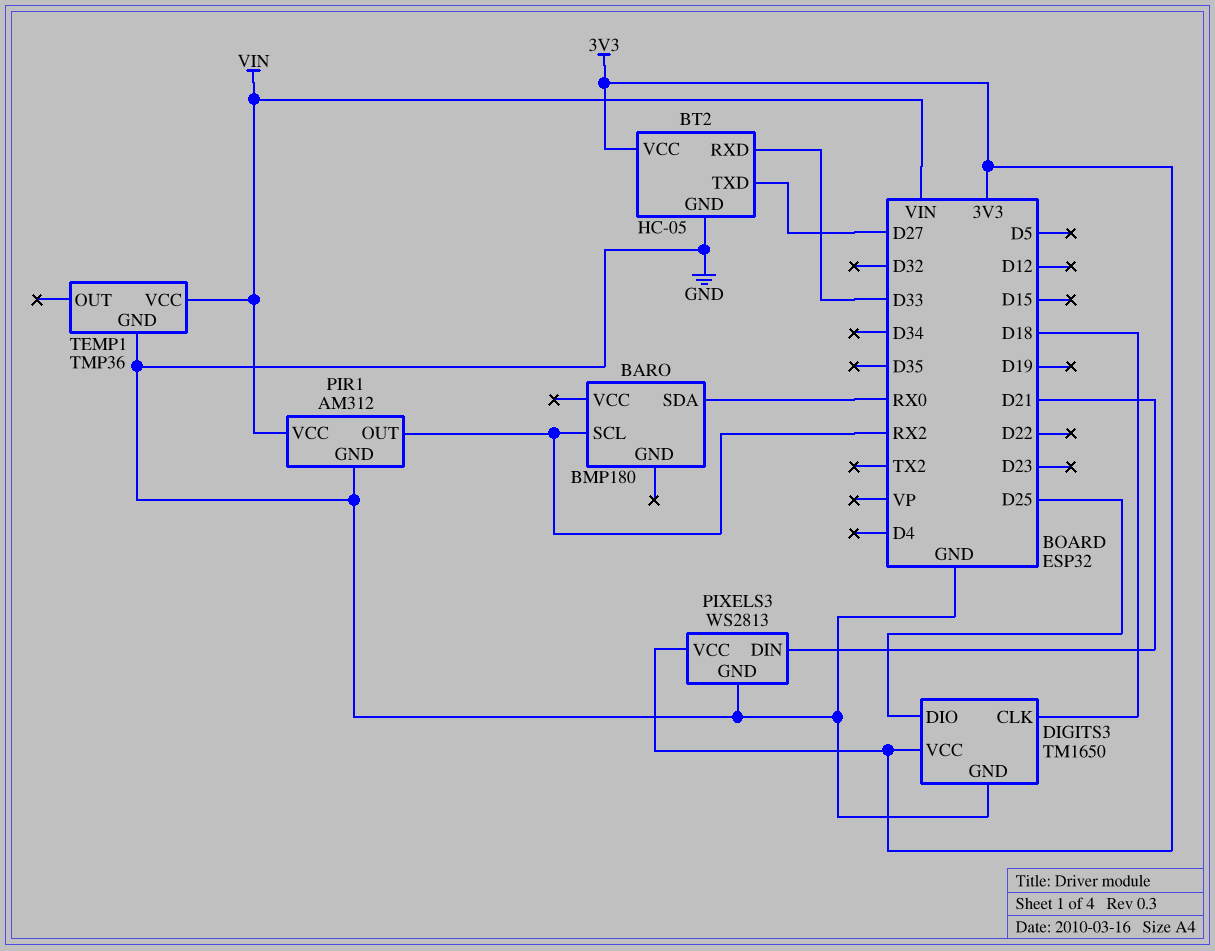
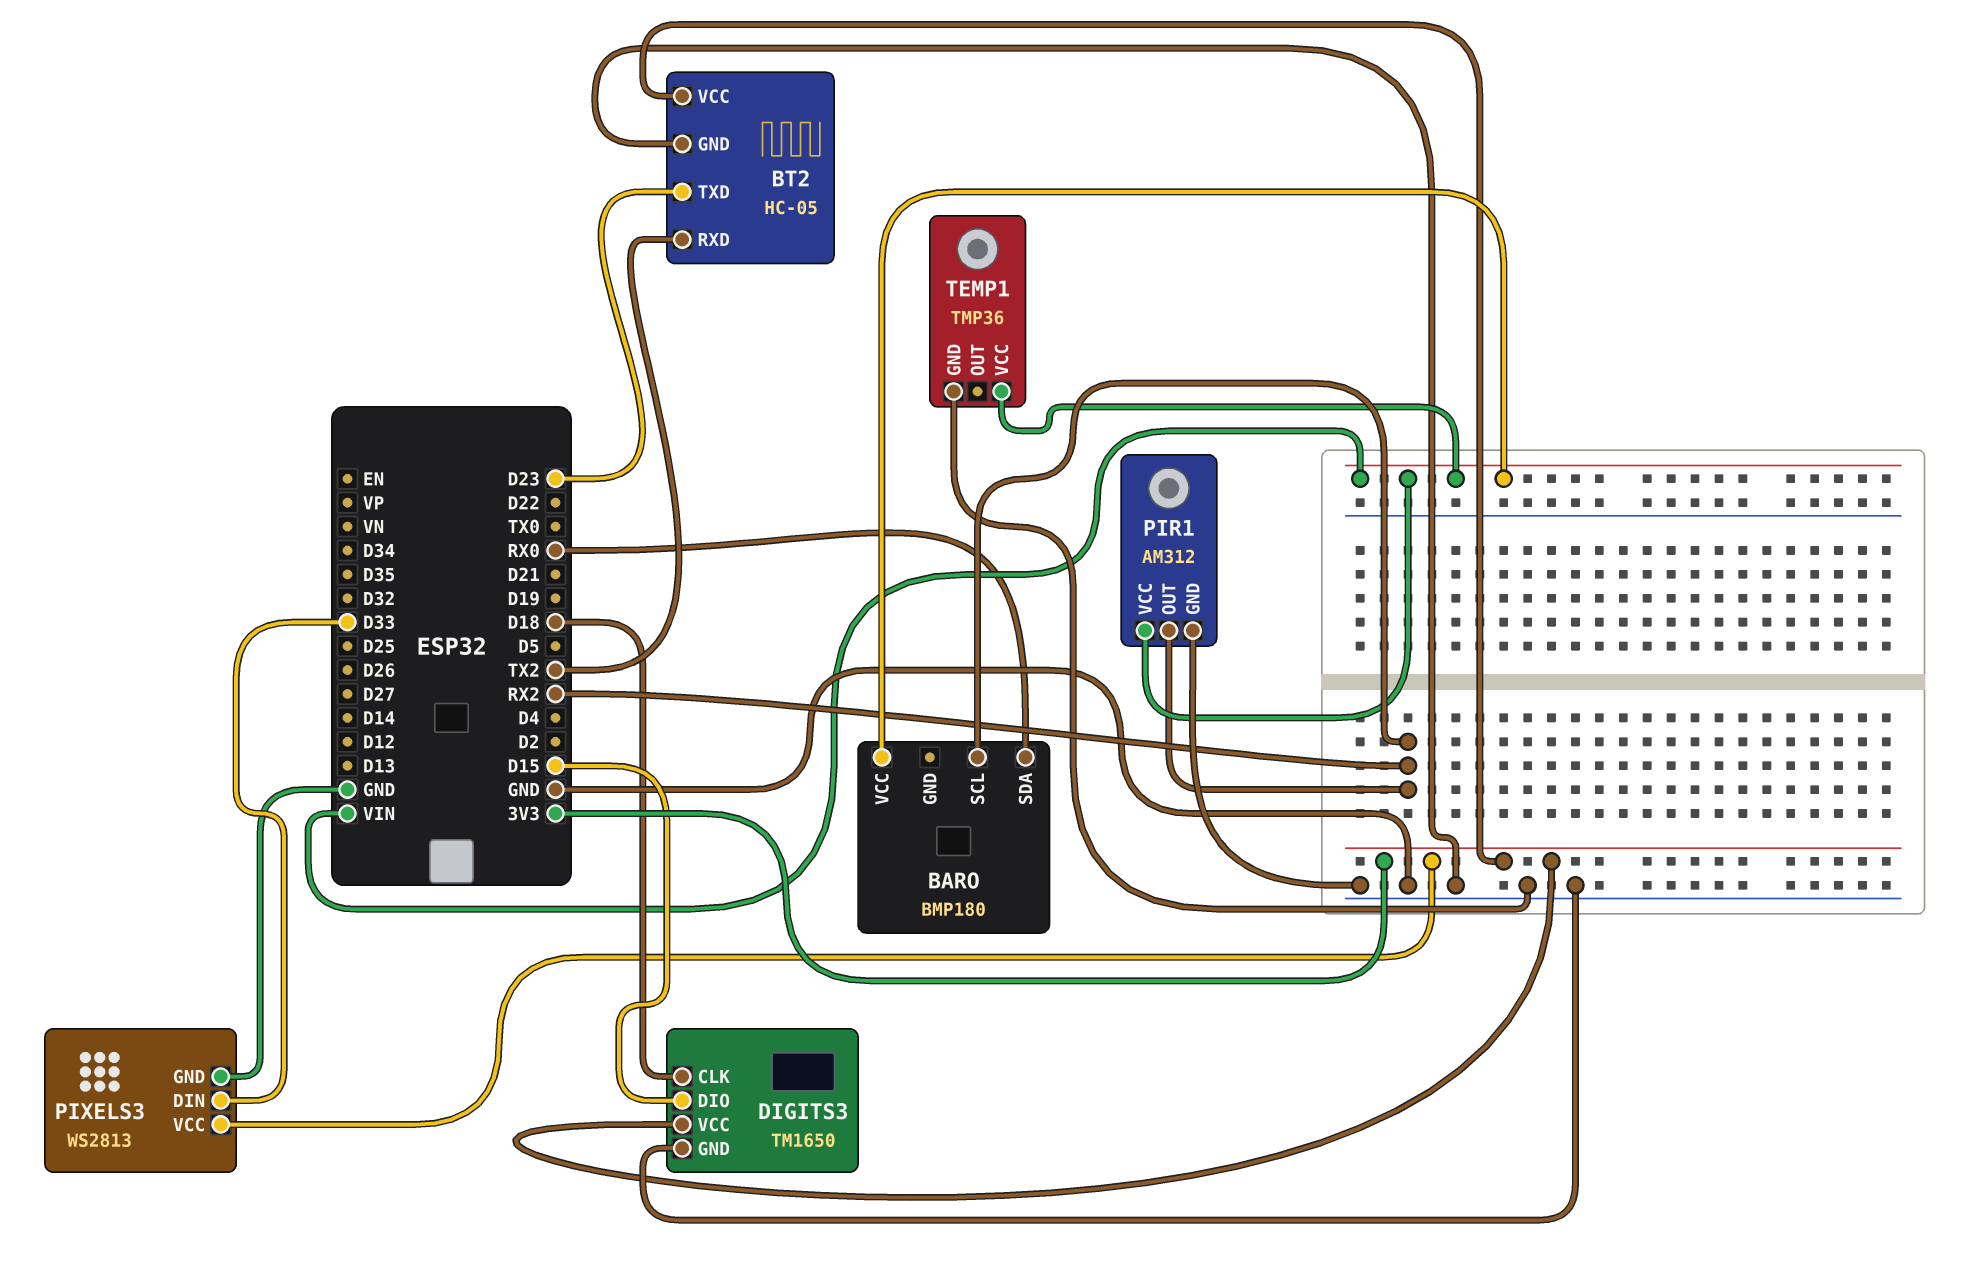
BARO pin VCC: none -> VIN
BT2 pin RXD: D33 -> TX2
BT2 pin TXD: D27 -> D23
DIGITS3 pin DIO: D25 -> D15
PIXELS3 pin DIN: D21 -> D33

